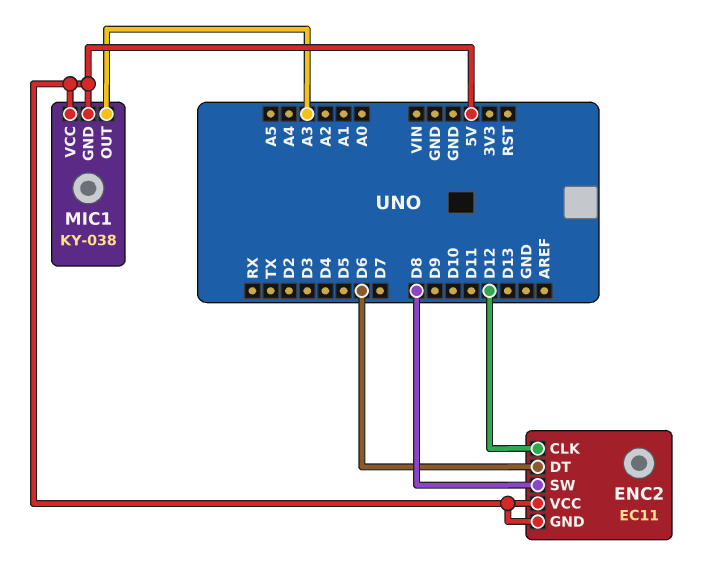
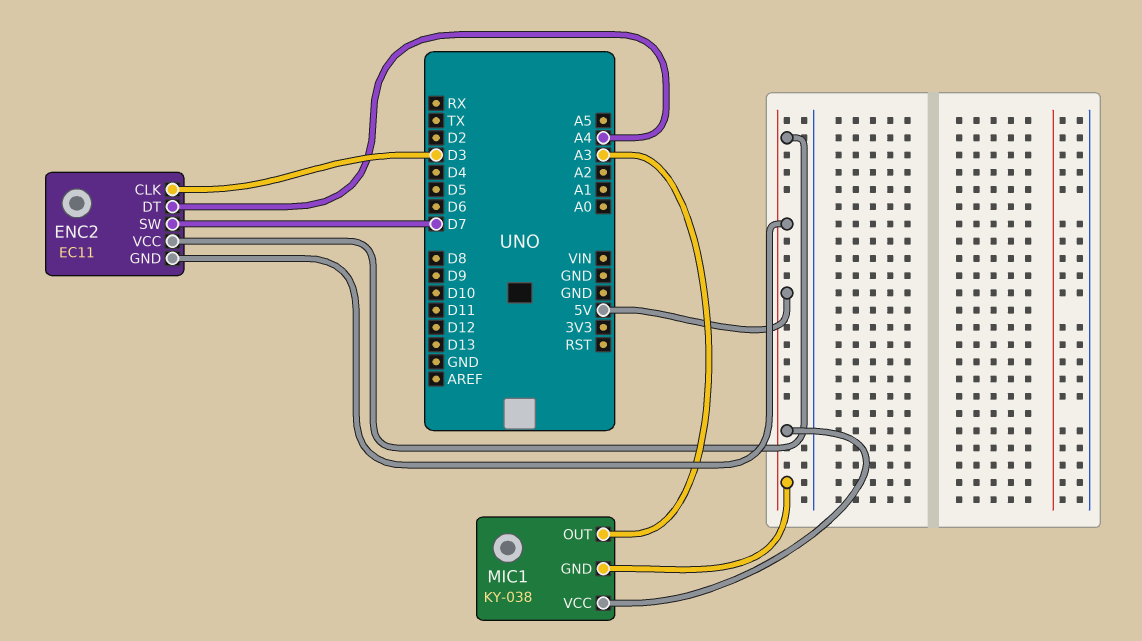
ENC2 pin CLK: D12 -> D3
ENC2 pin DT: D6 -> A4
ENC2 pin SW: D8 -> D7

